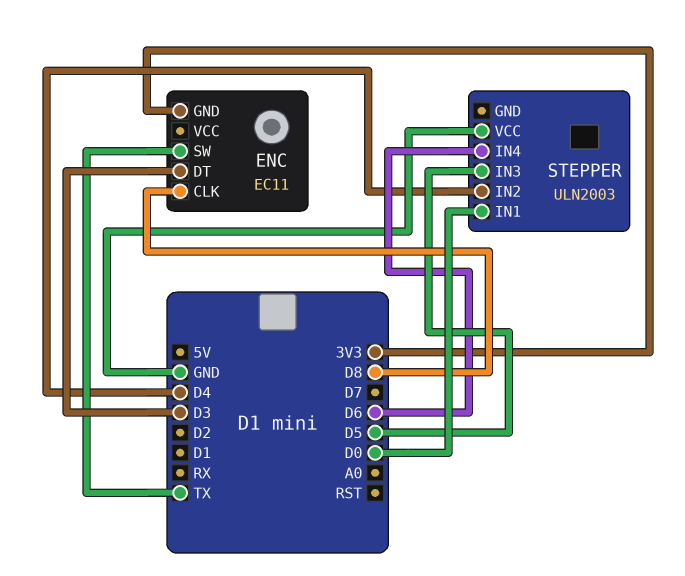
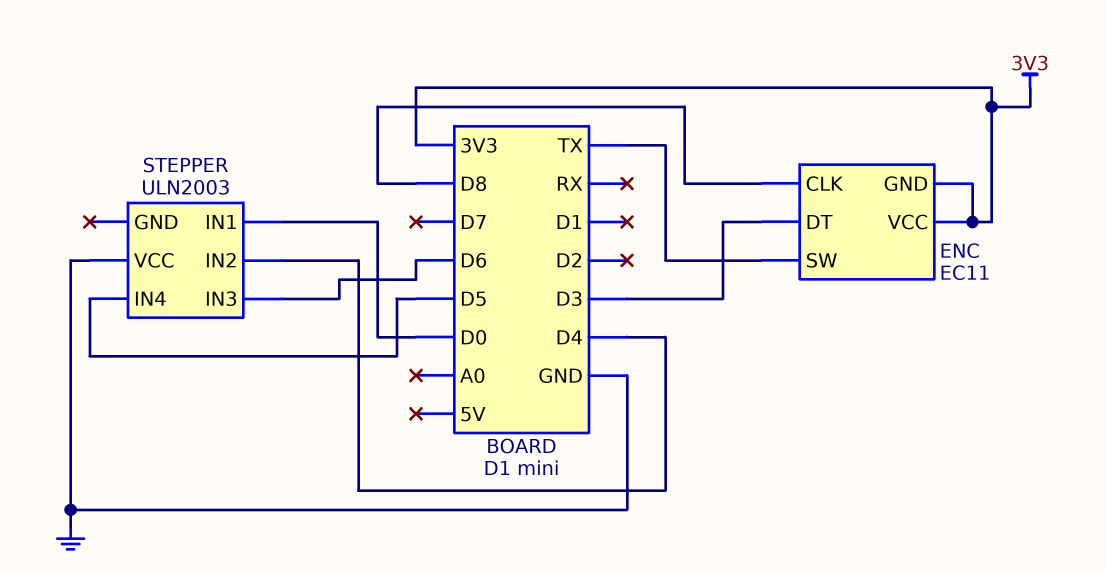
ENC pin VCC: none -> 3V3
STEPPER pin IN3: D5 -> D6
STEPPER pin IN4: D6 -> D5

